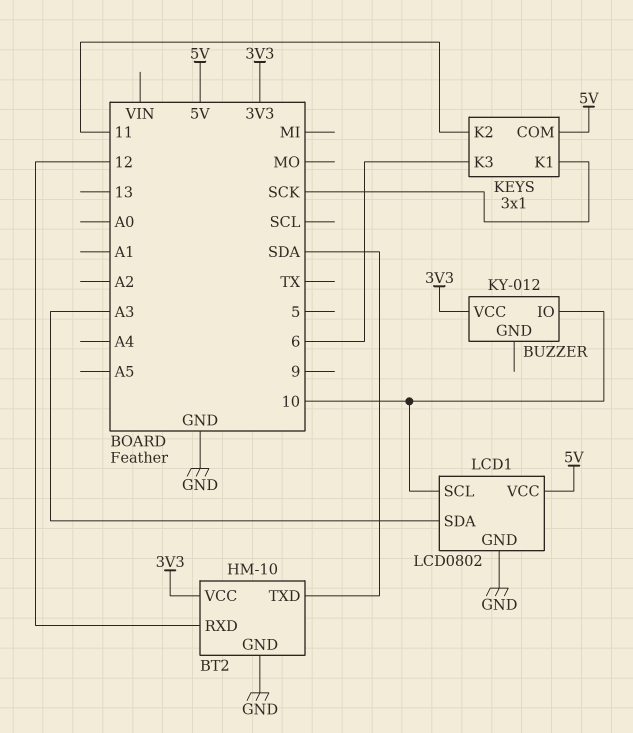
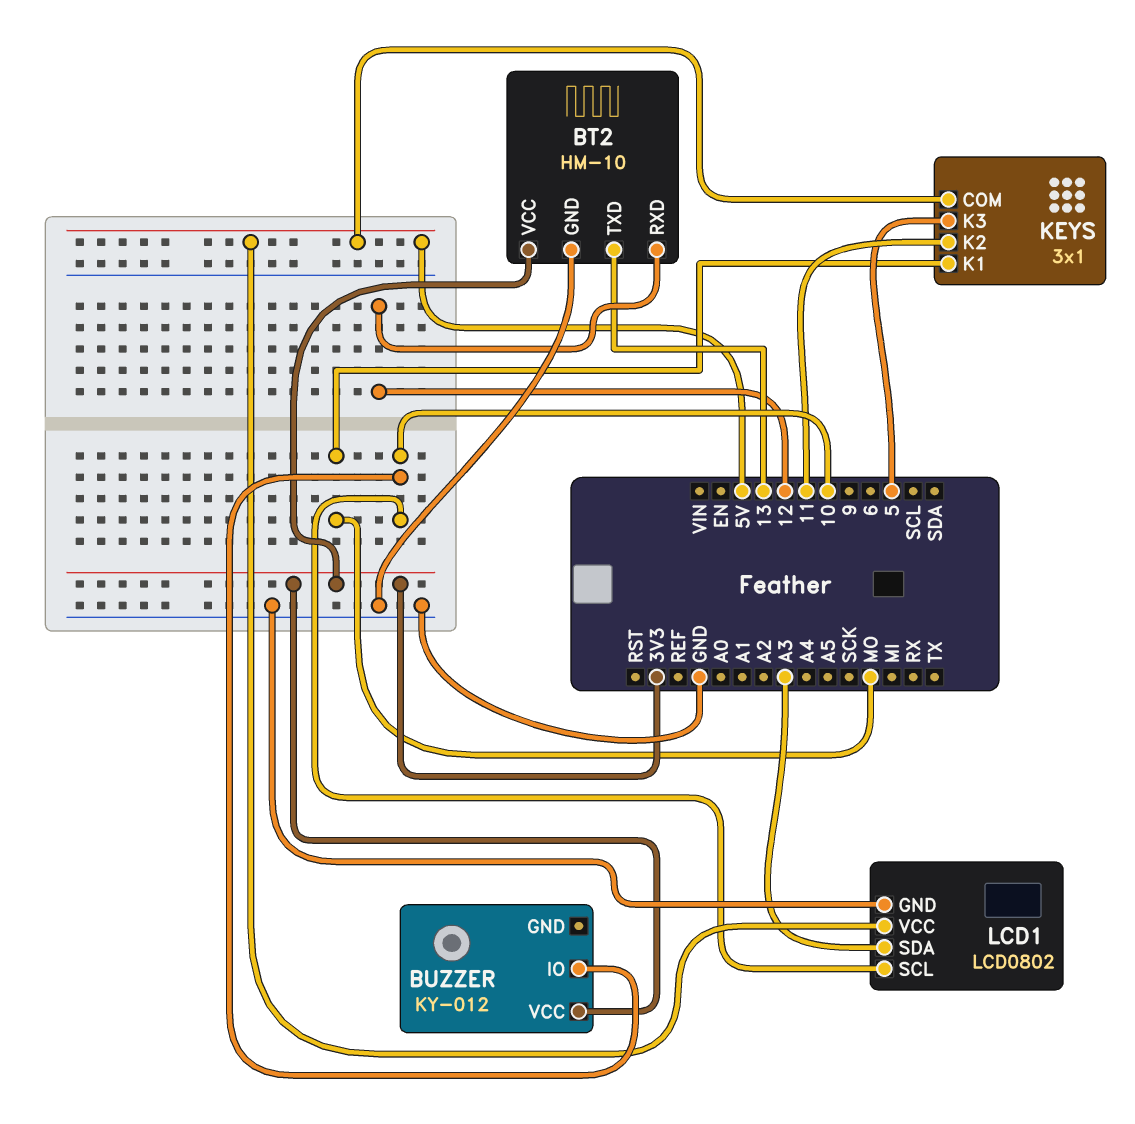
BT2 pin TXD: SDA -> 13
KEYS pin K1: SCK -> MO
KEYS pin K3: 6 -> 5

